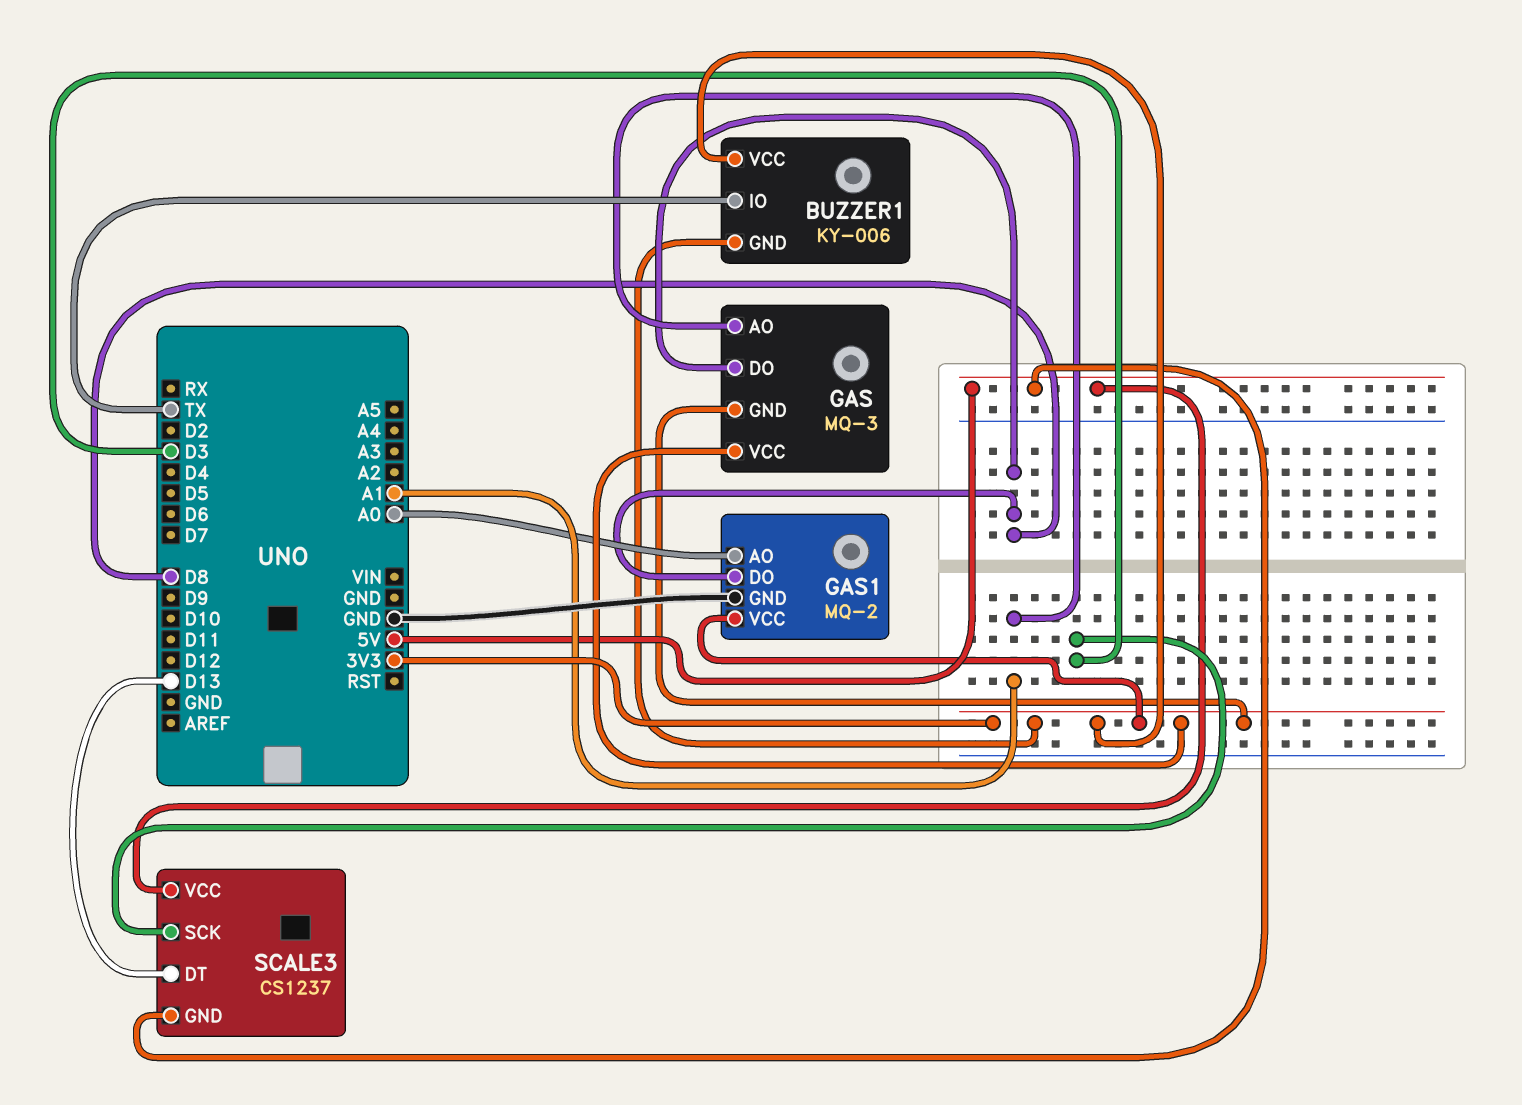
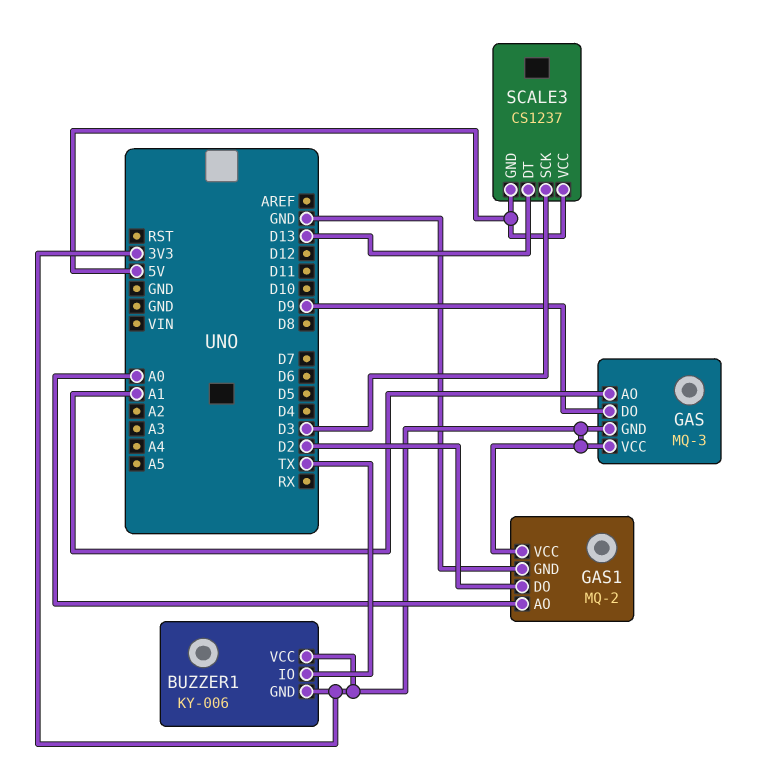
GAS pin DO: D8 -> D9
GAS1 pin DO: D8 -> D2

